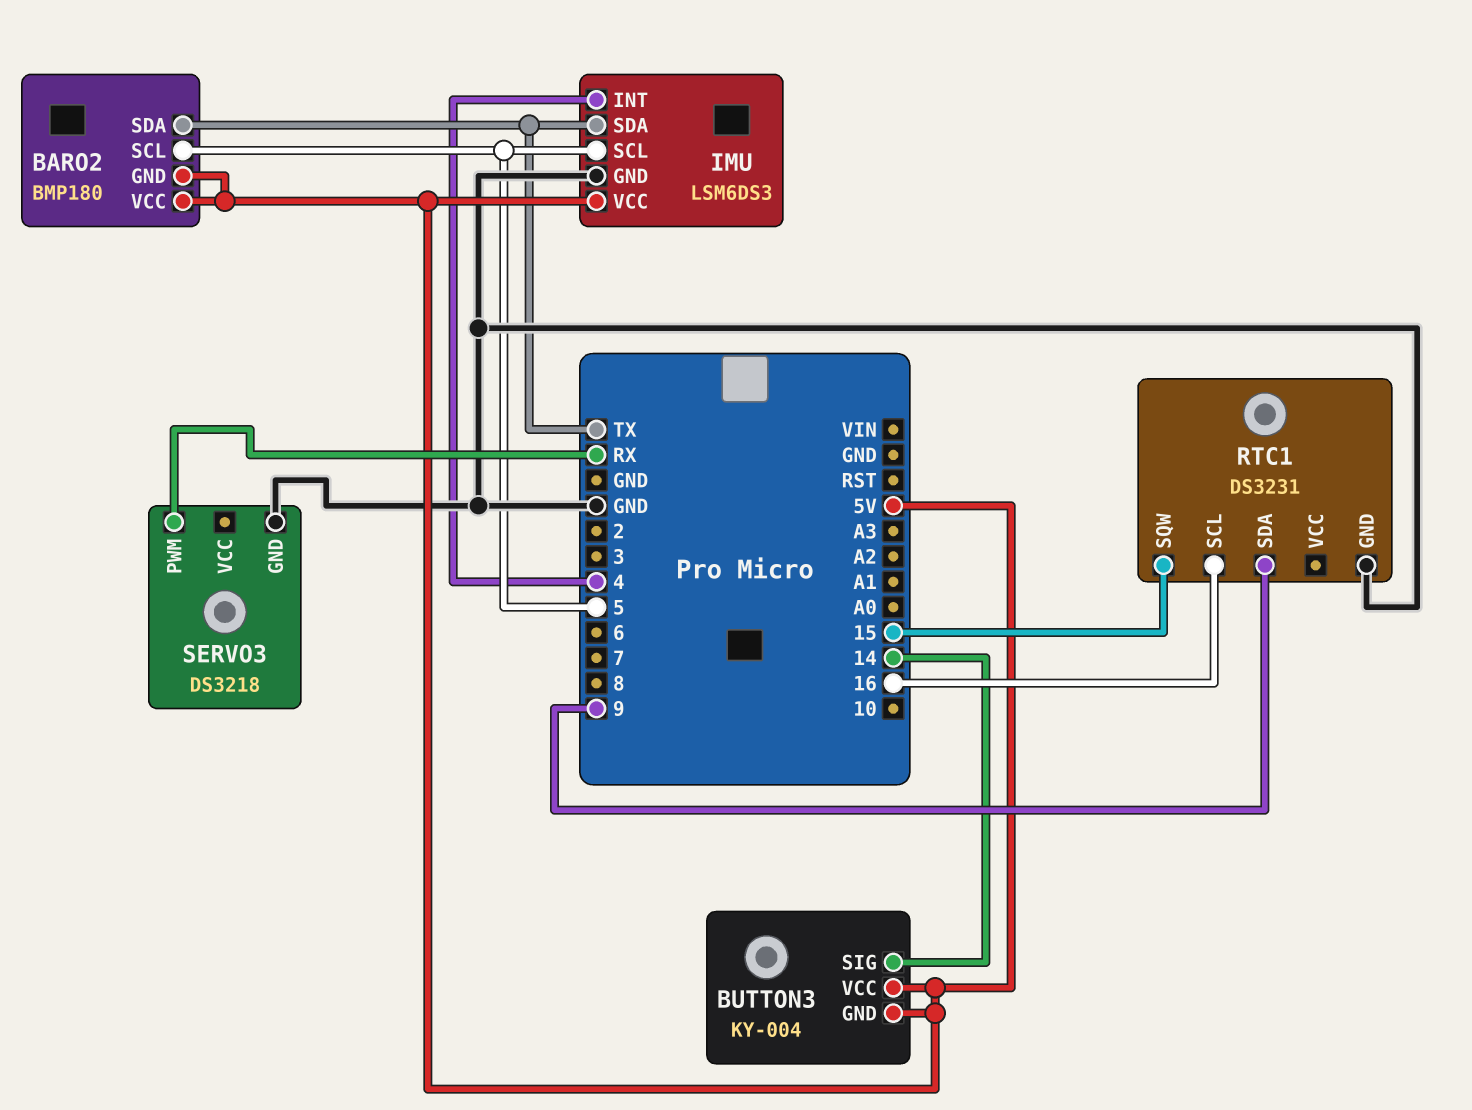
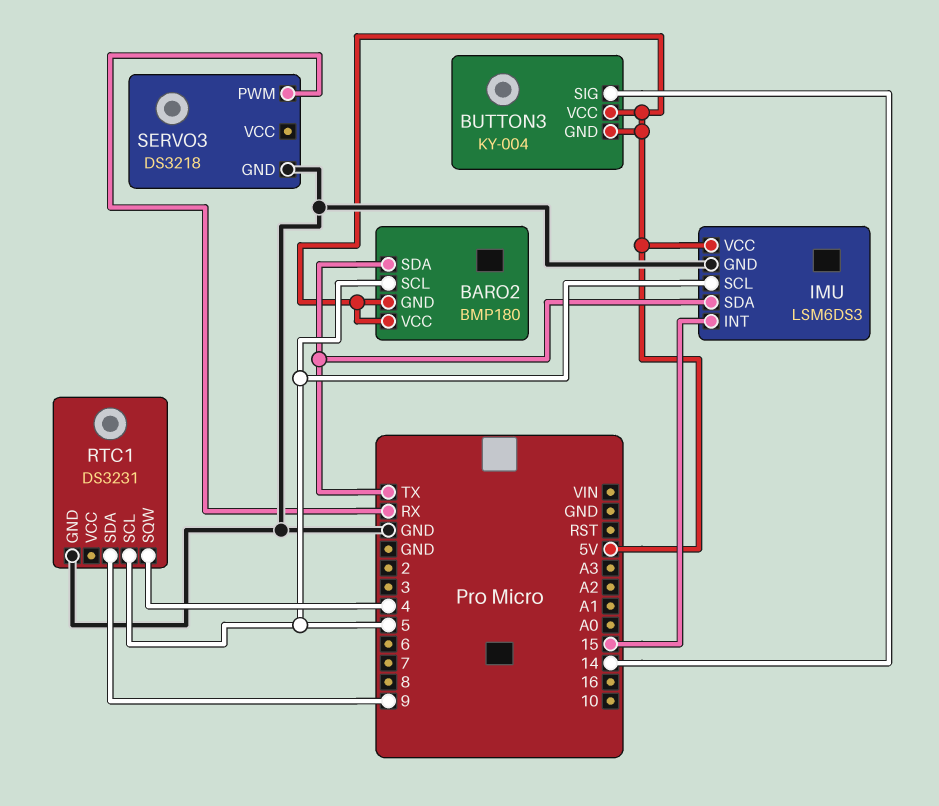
IMU pin INT: 4 -> 15
RTC1 pin SCL: 16 -> 5
RTC1 pin SQW: 15 -> 4

